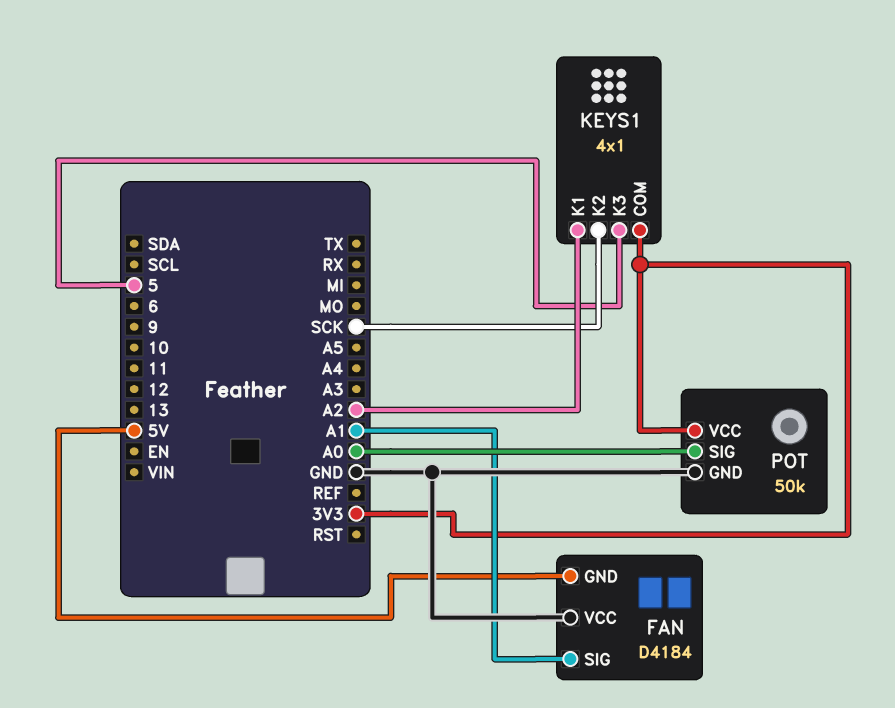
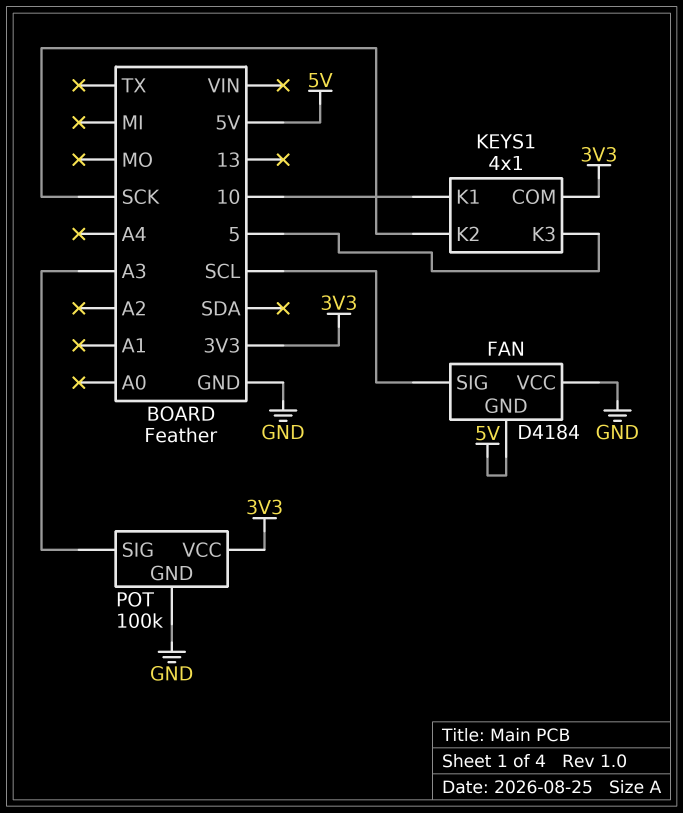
FAN pin SIG: A1 -> SCL
KEYS1 pin K1: A2 -> 10
POT: 50k -> 100k
POT pin SIG: A0 -> A3

